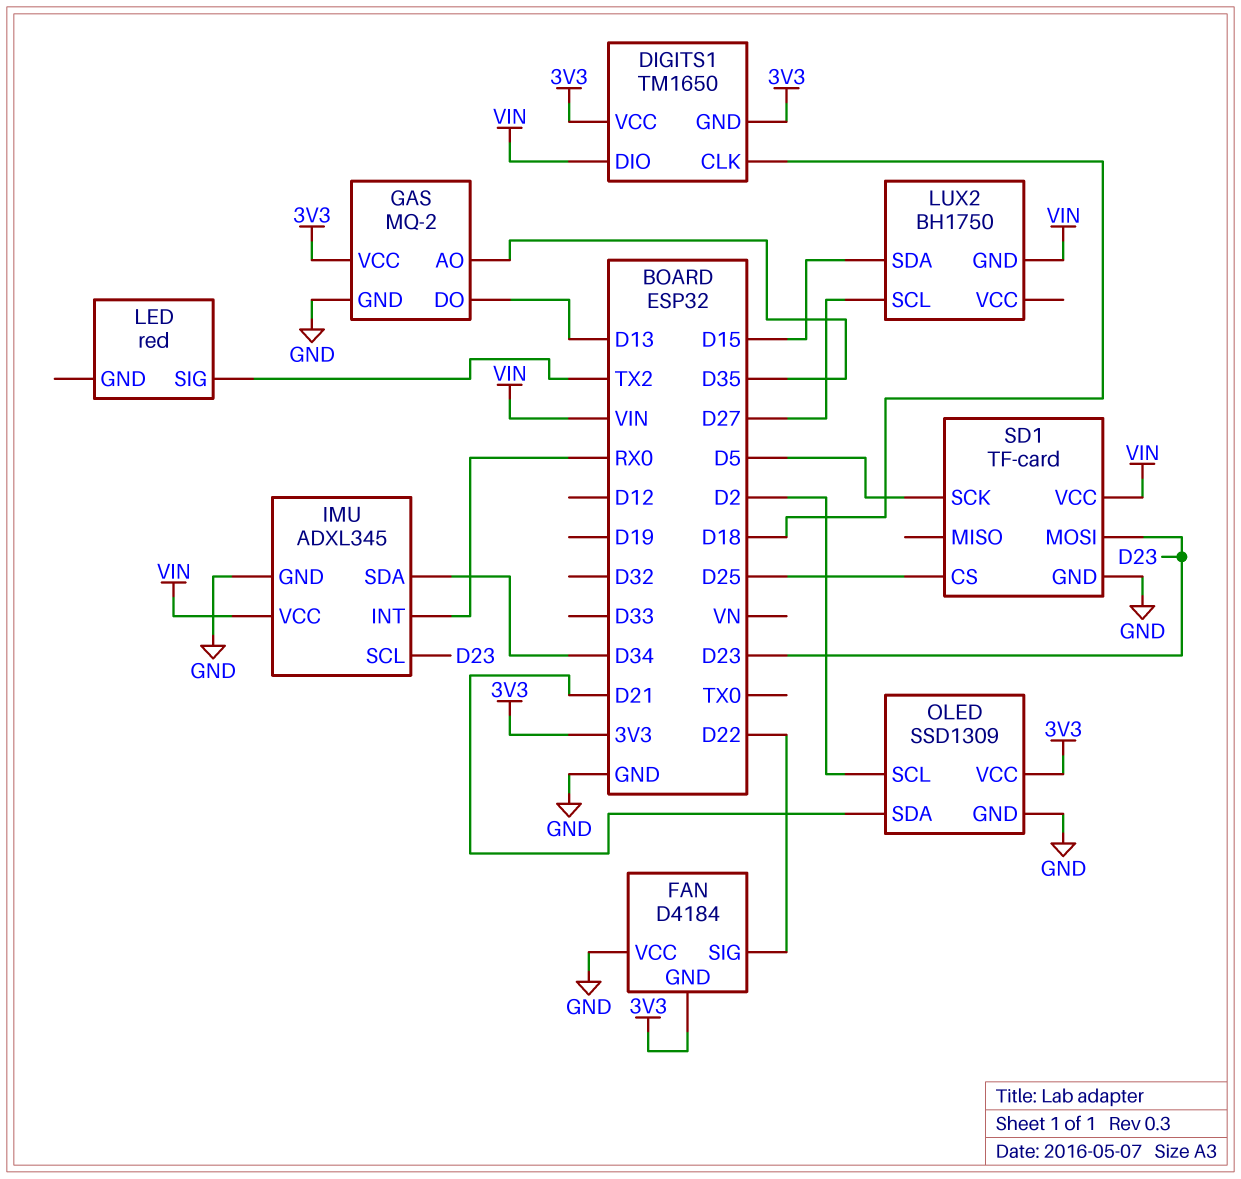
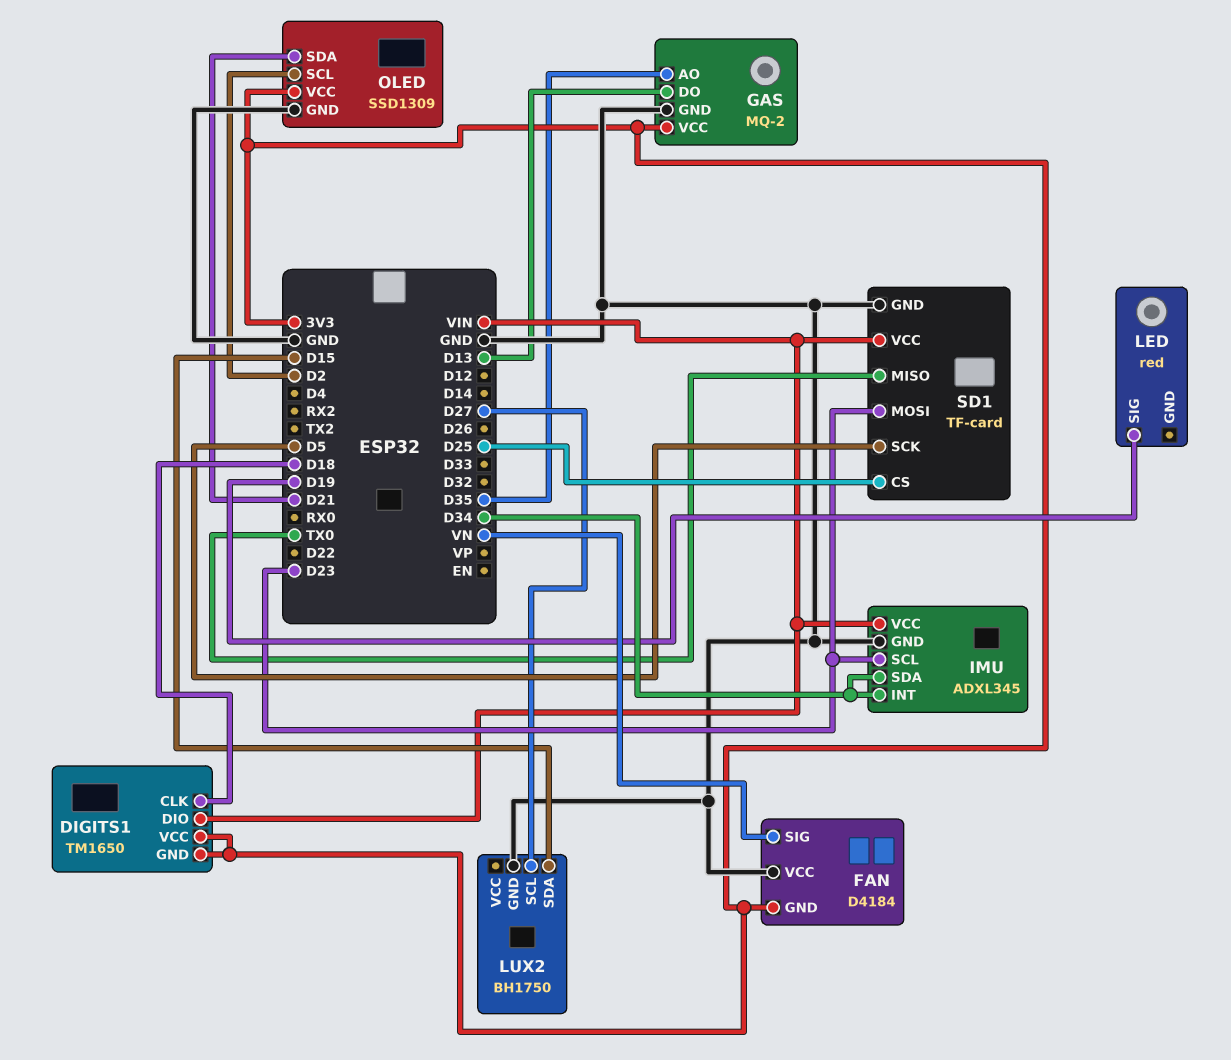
FAN pin SIG: D22 -> VN
IMU pin INT: RX0 -> D34
LED pin SIG: TX2 -> D19
LUX2 pin GND: VIN -> GND
SD1 pin MISO: none -> TX0

